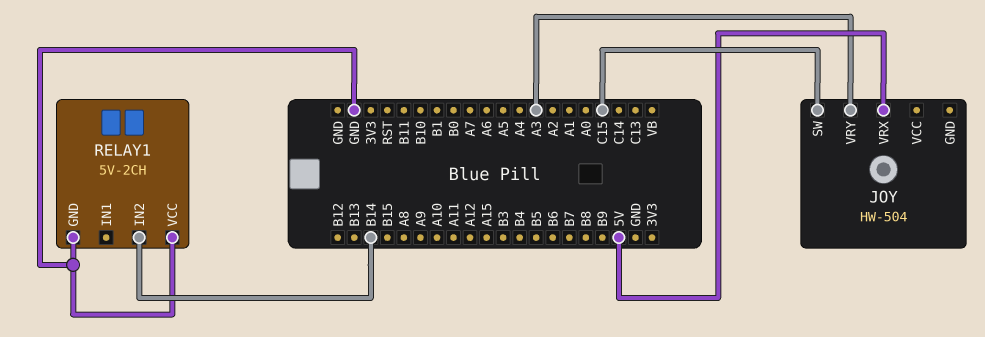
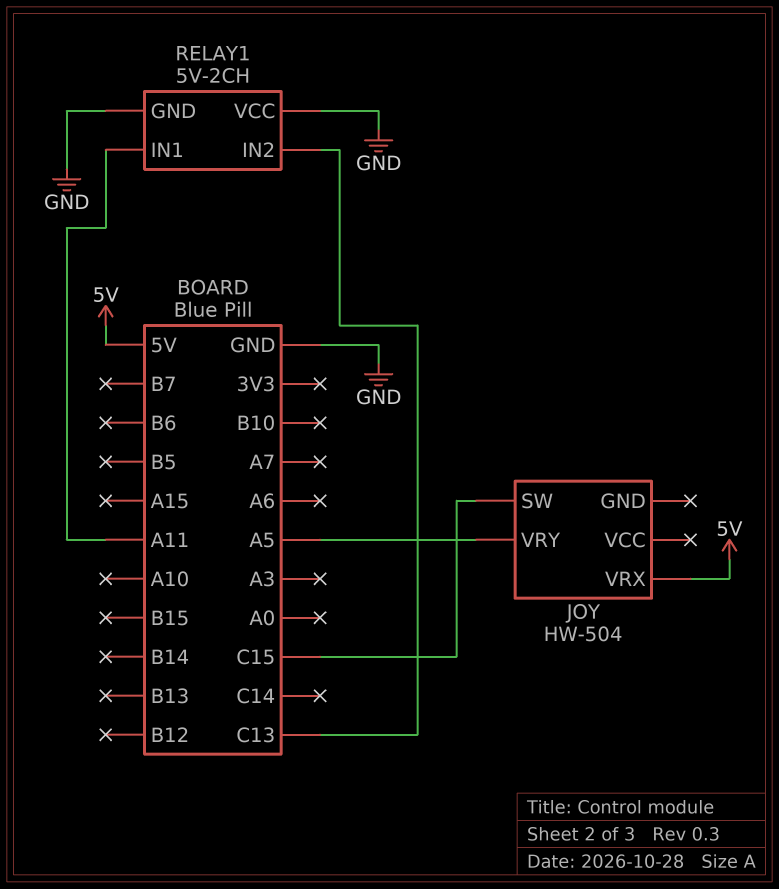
JOY pin VRY: A3 -> A5
RELAY1 pin IN1: none -> A11
RELAY1 pin IN2: B14 -> C13

